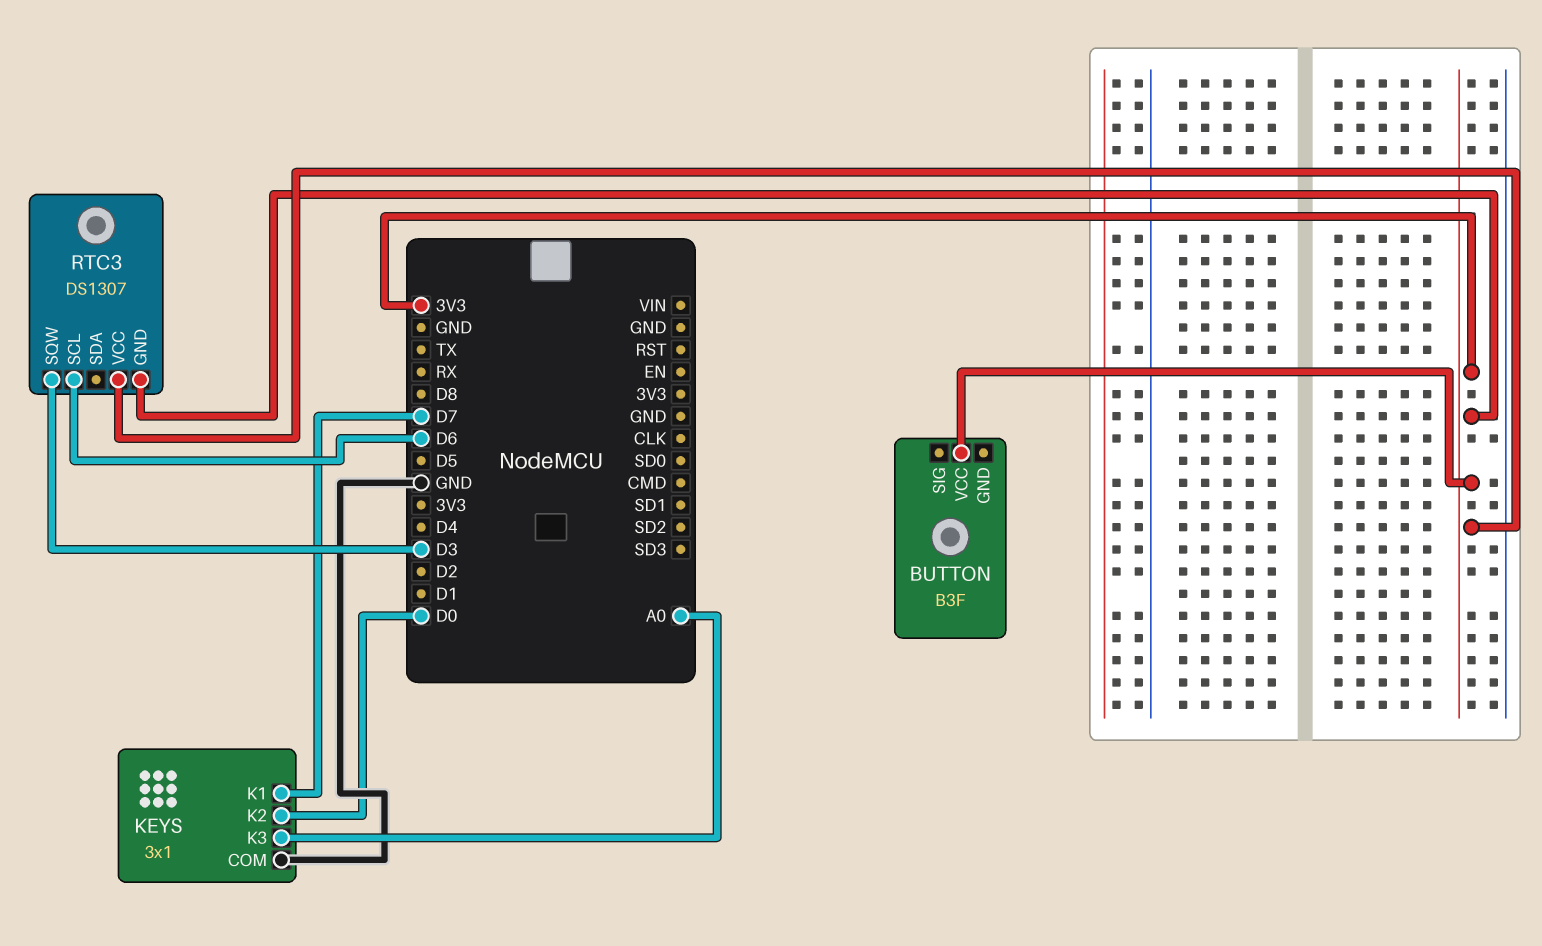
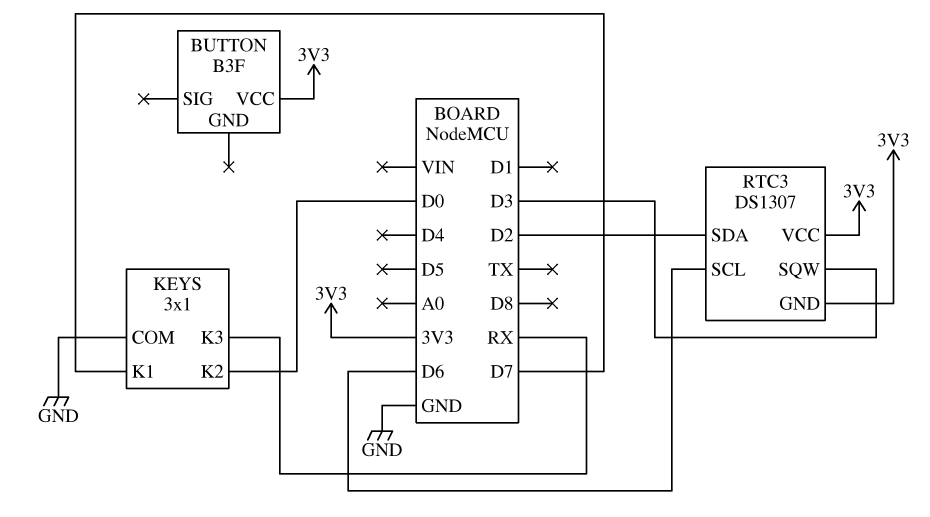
KEYS pin K3: A0 -> RX
RTC3 pin SDA: none -> D2

